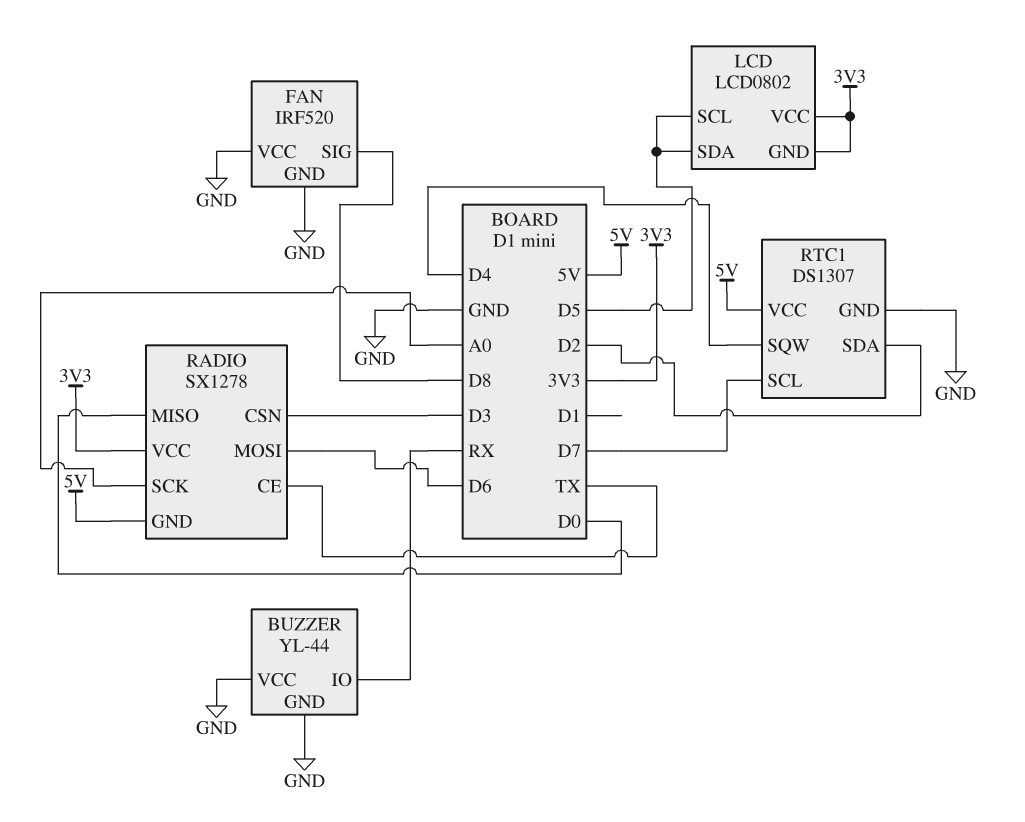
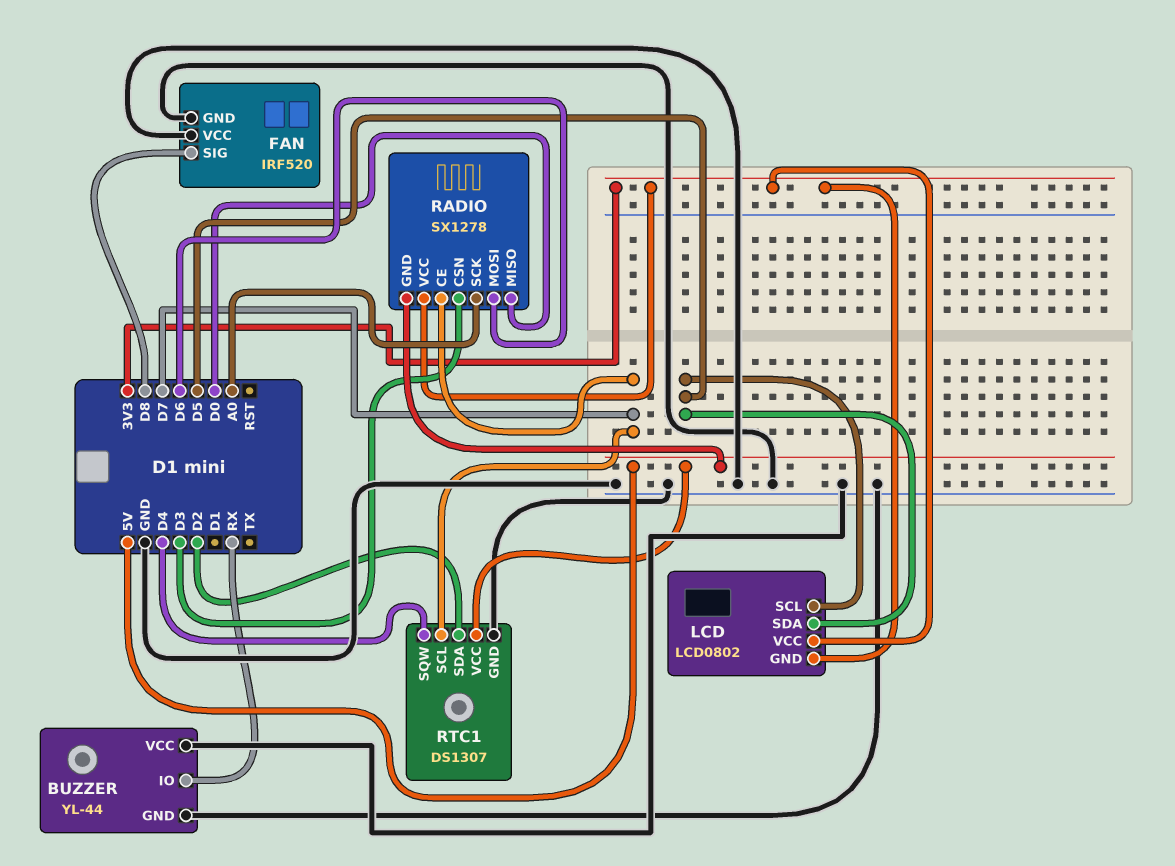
RADIO pin CE: TX -> D7

